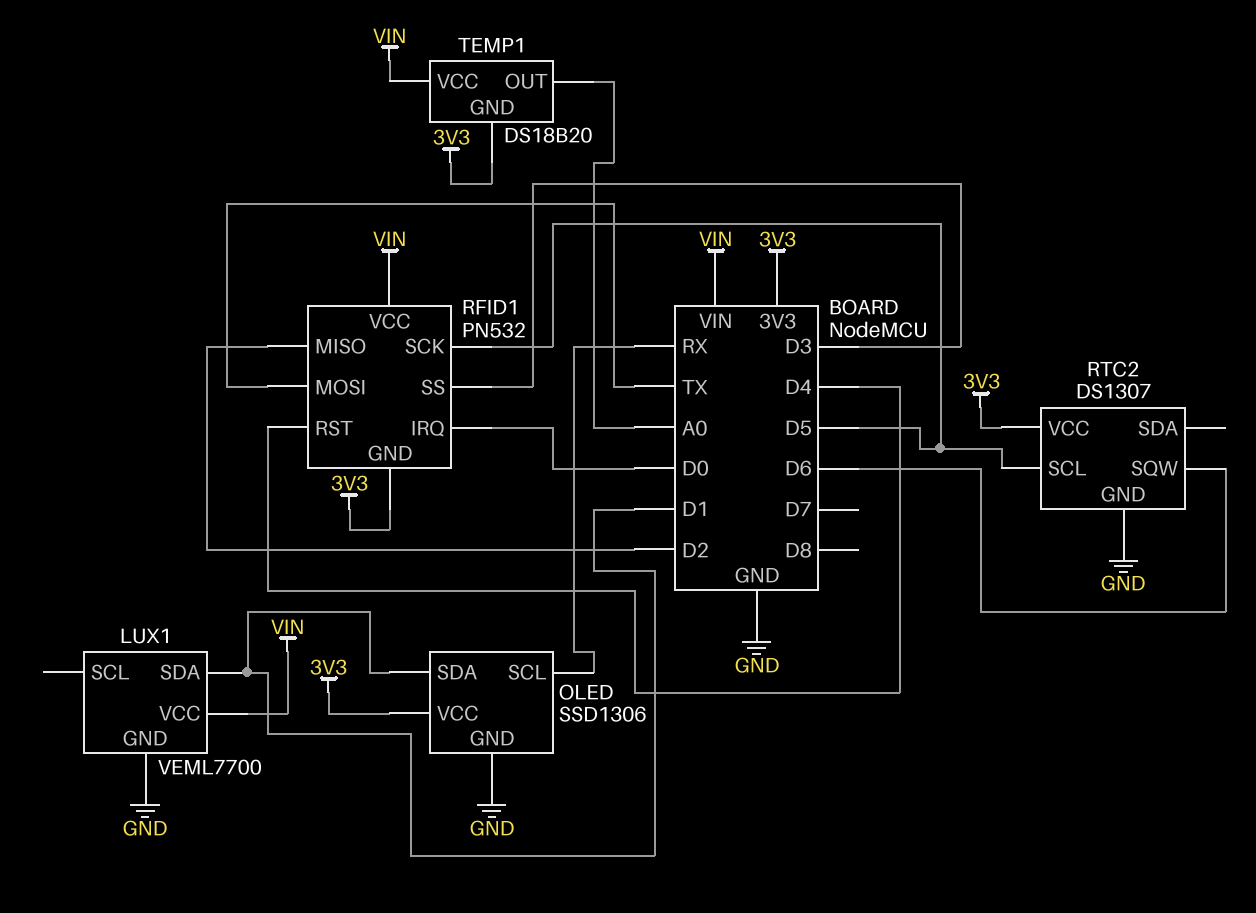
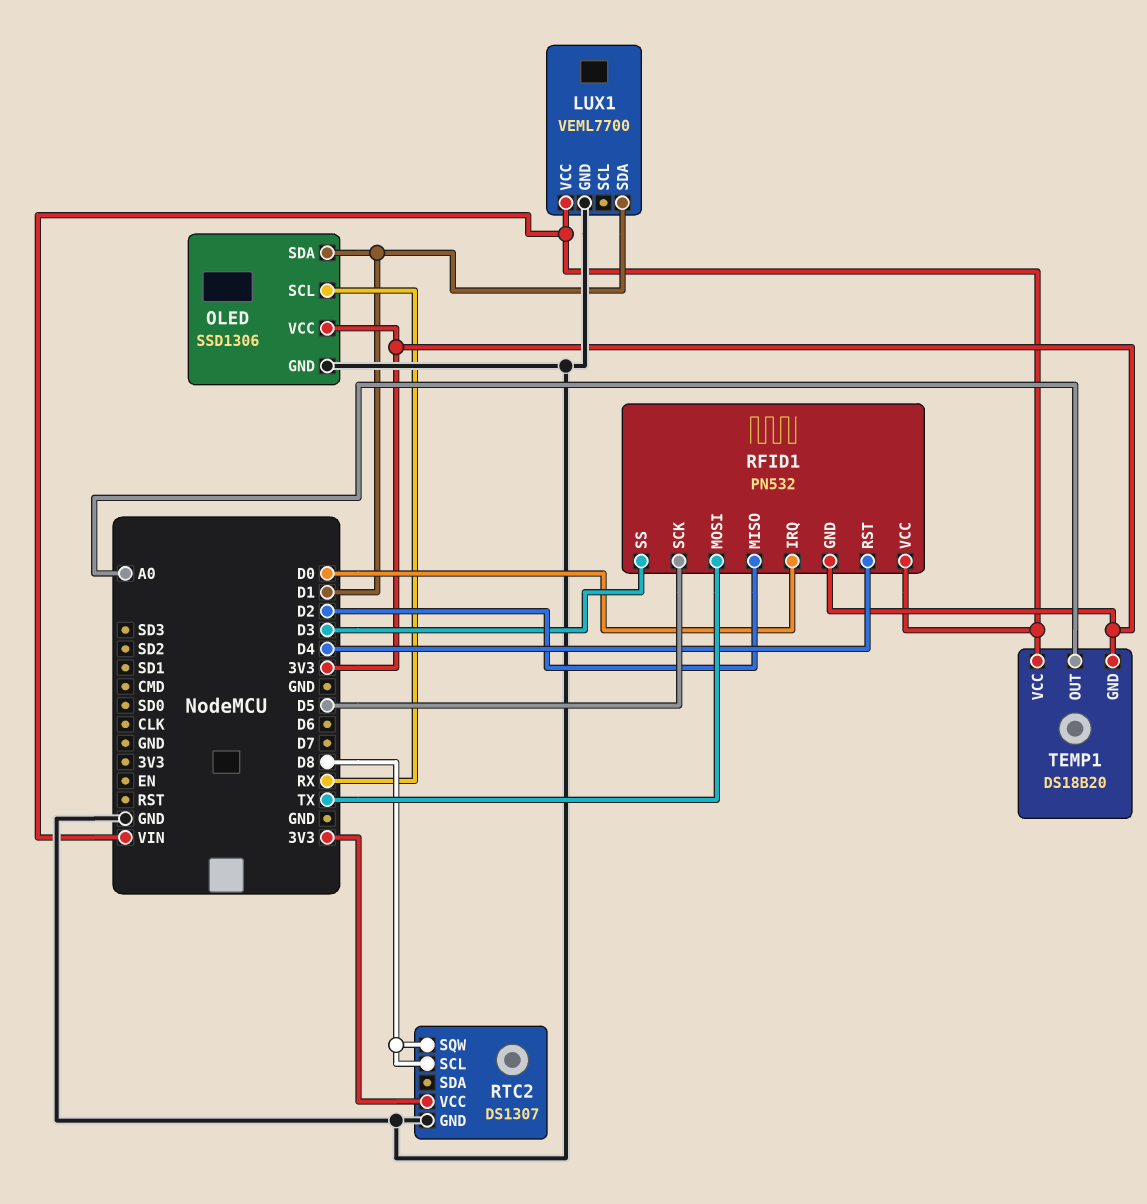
RTC2 pin SCL: D5 -> D8
RTC2 pin SQW: D6 -> D8

